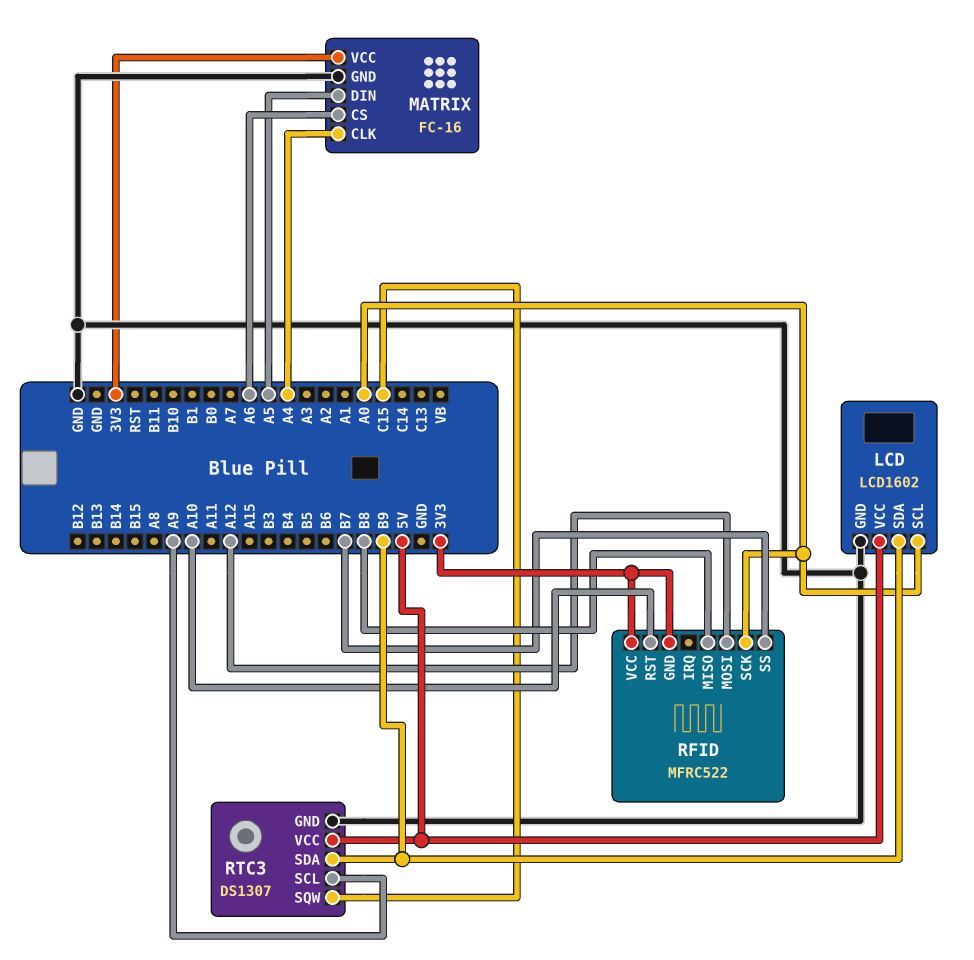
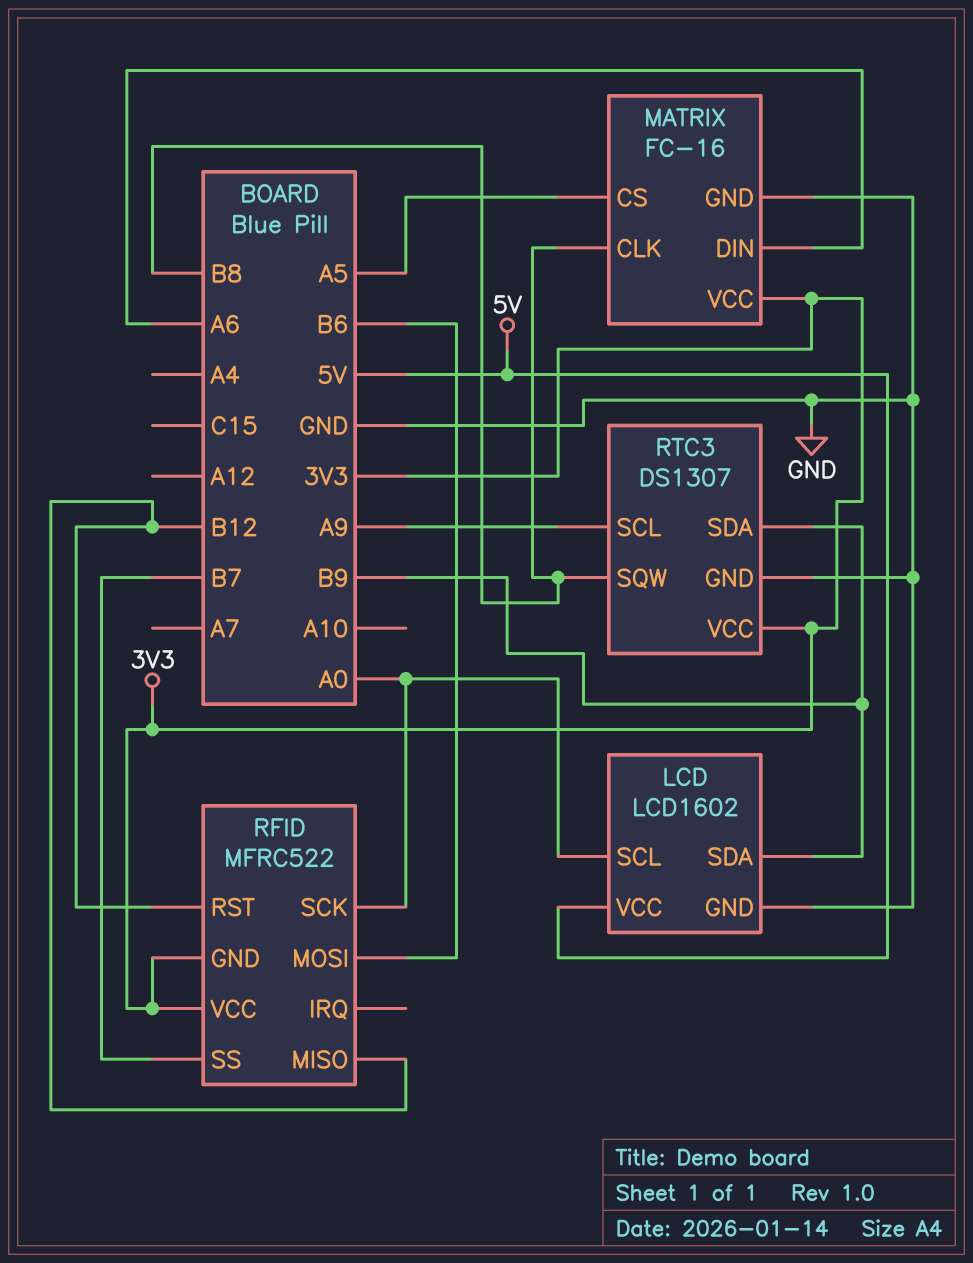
MATRIX pin CLK: A4 -> B8
MATRIX pin CS: A6 -> A5
MATRIX pin DIN: A5 -> A6
RFID pin MISO: B8 -> B12
RFID pin MOSI: A12 -> B6
RFID pin RST: A10 -> B12
RTC3 pin SQW: C15 -> B8
RTC3 pin VCC: 5V -> 3V3

